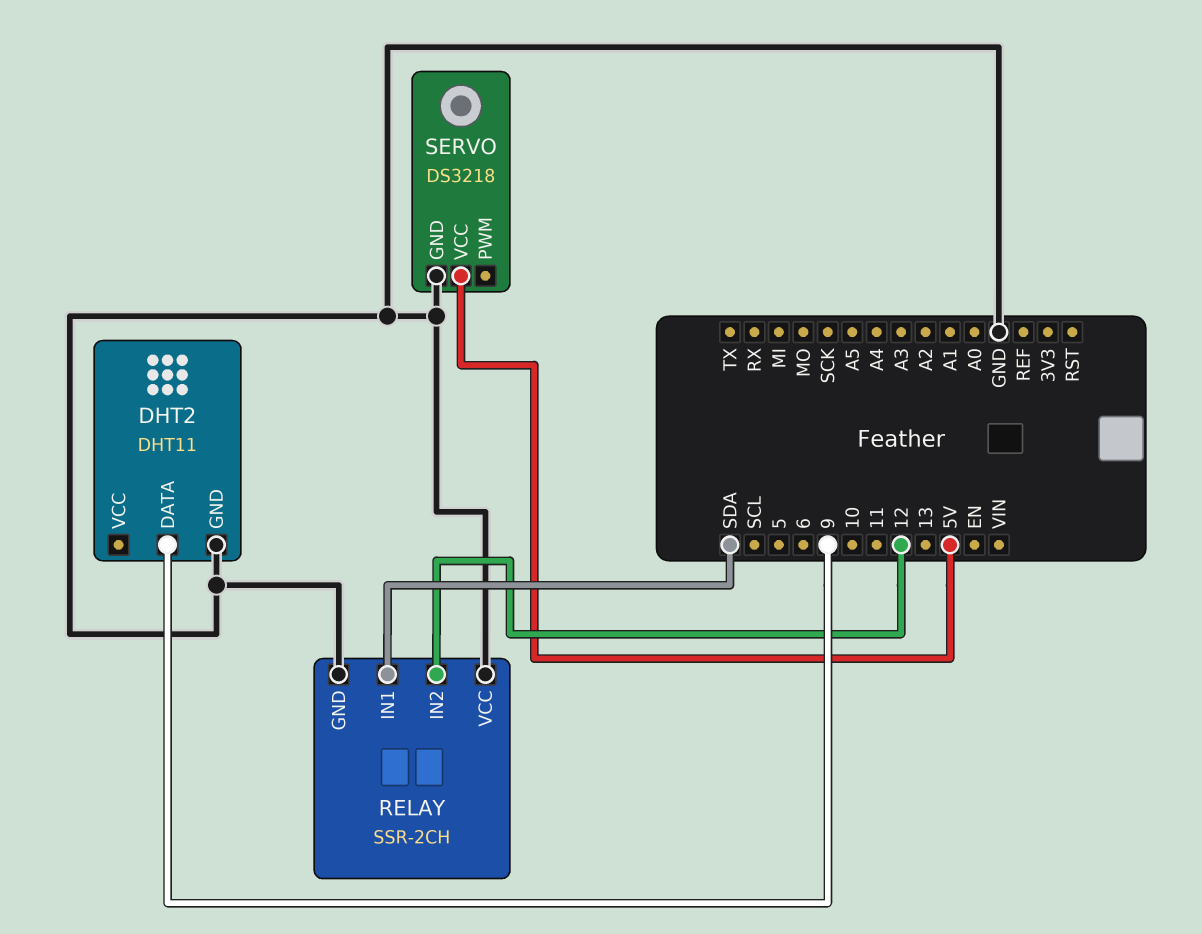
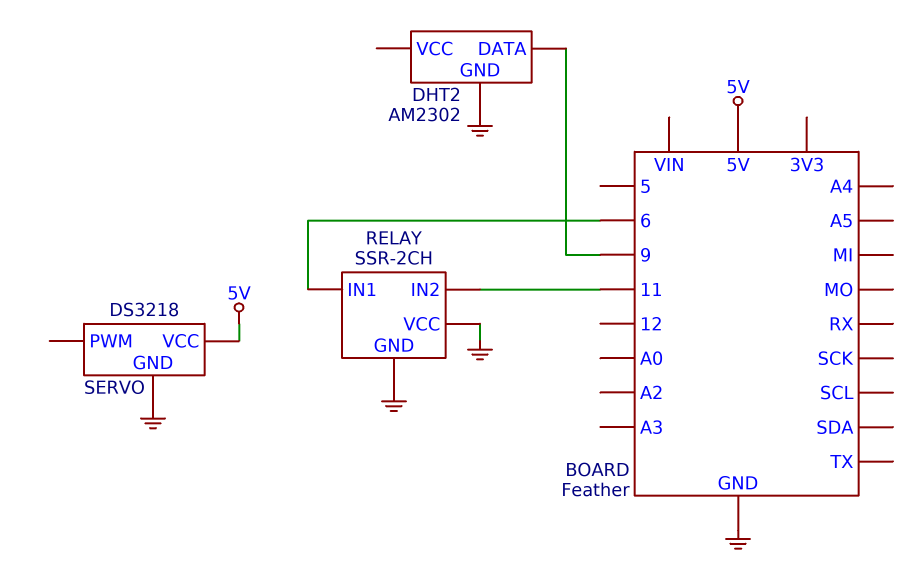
DHT2: DHT11 -> AM2302
RELAY pin IN1: SDA -> 6
RELAY pin IN2: 12 -> 11

